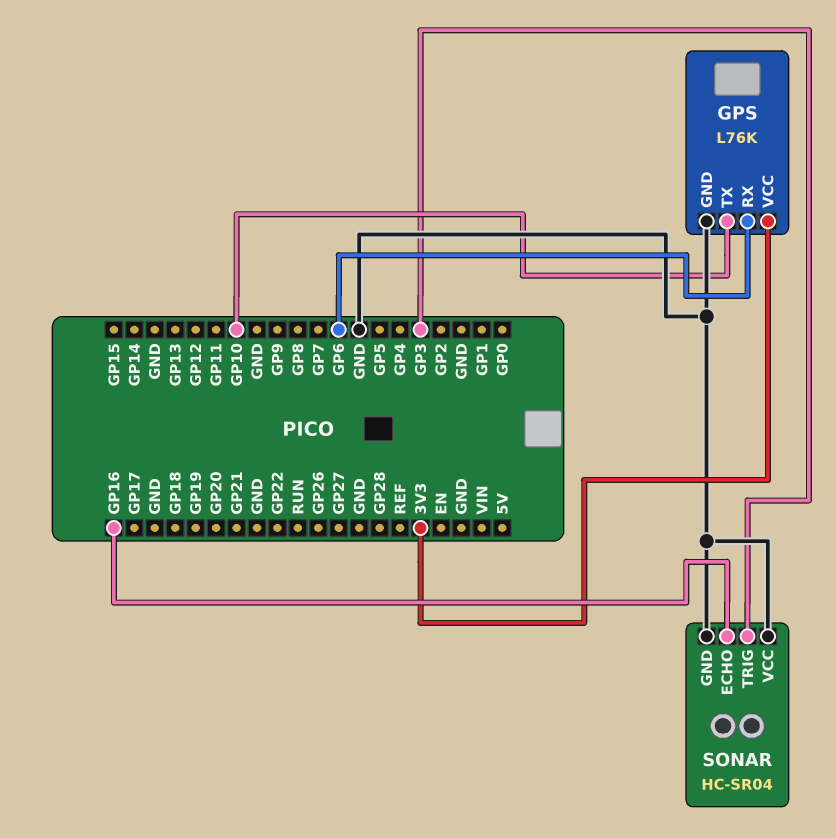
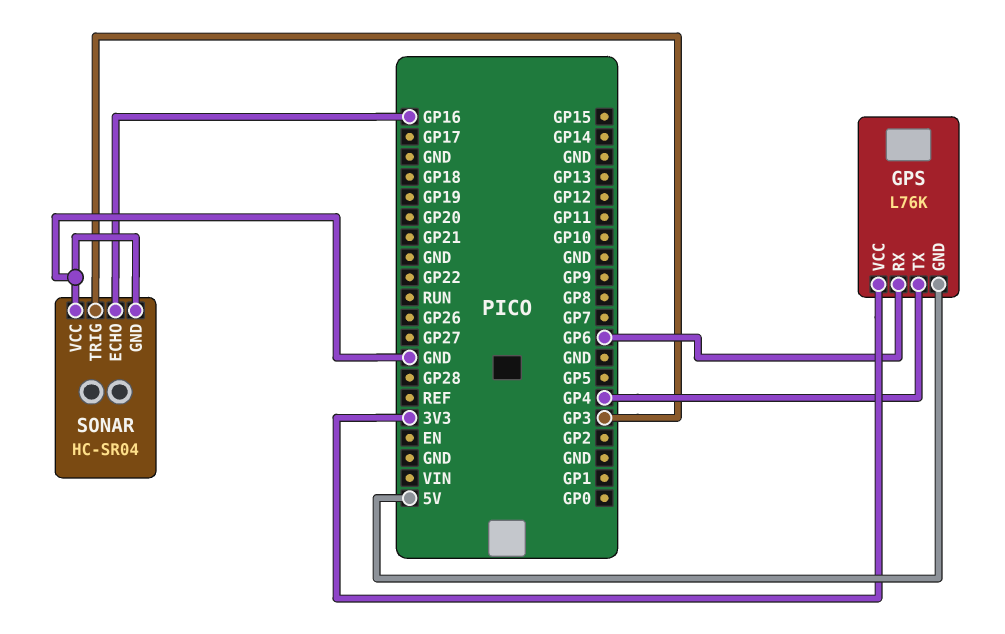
GPS pin GND: GND -> 5V
GPS pin TX: GP10 -> GP4

